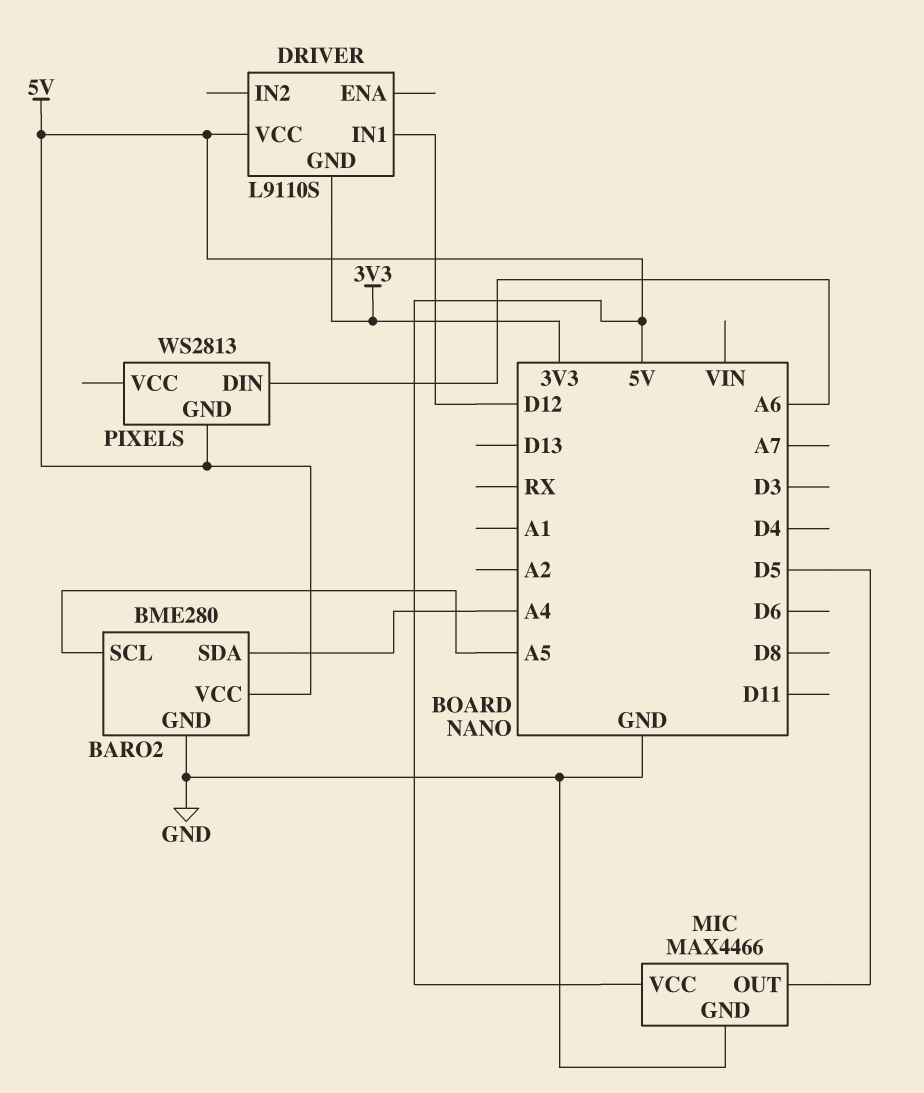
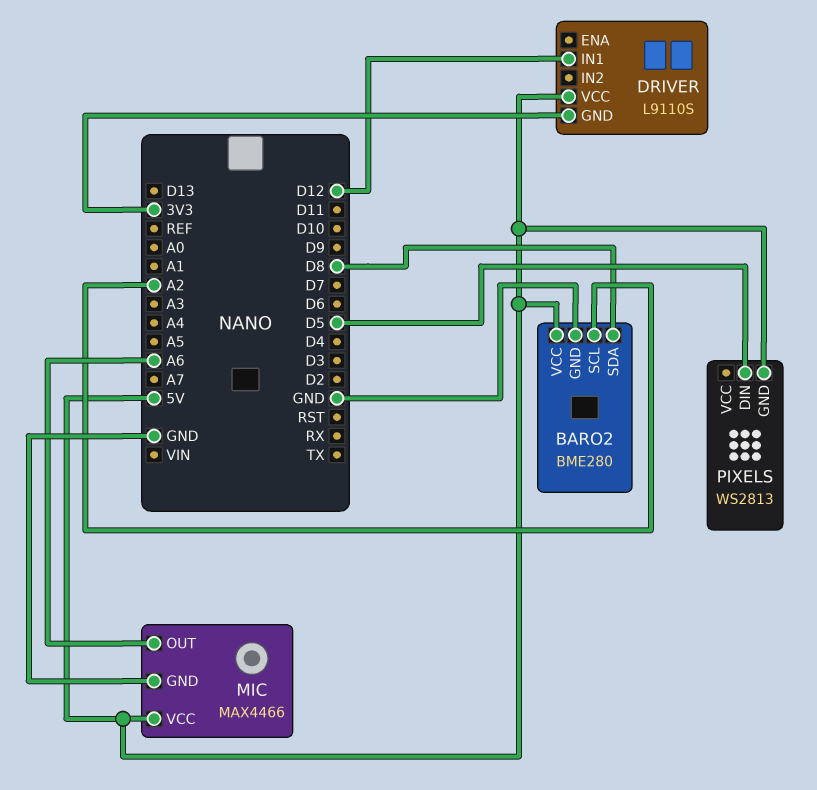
BARO2 pin SCL: A5 -> A2
BARO2 pin SDA: A4 -> D8
MIC pin OUT: D5 -> A6
PIXELS pin DIN: A6 -> D5

